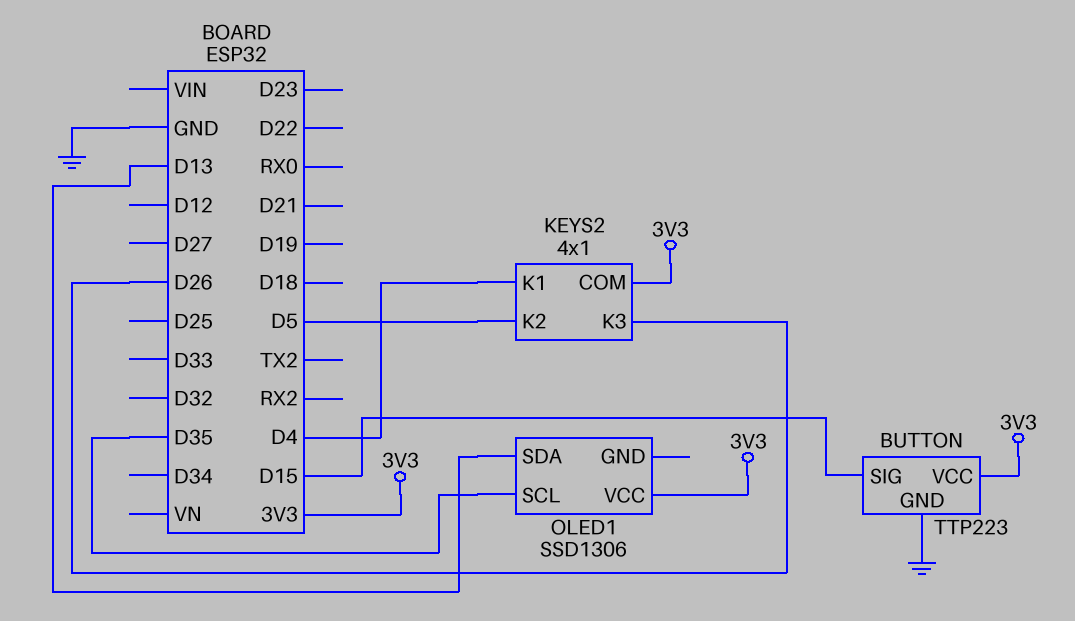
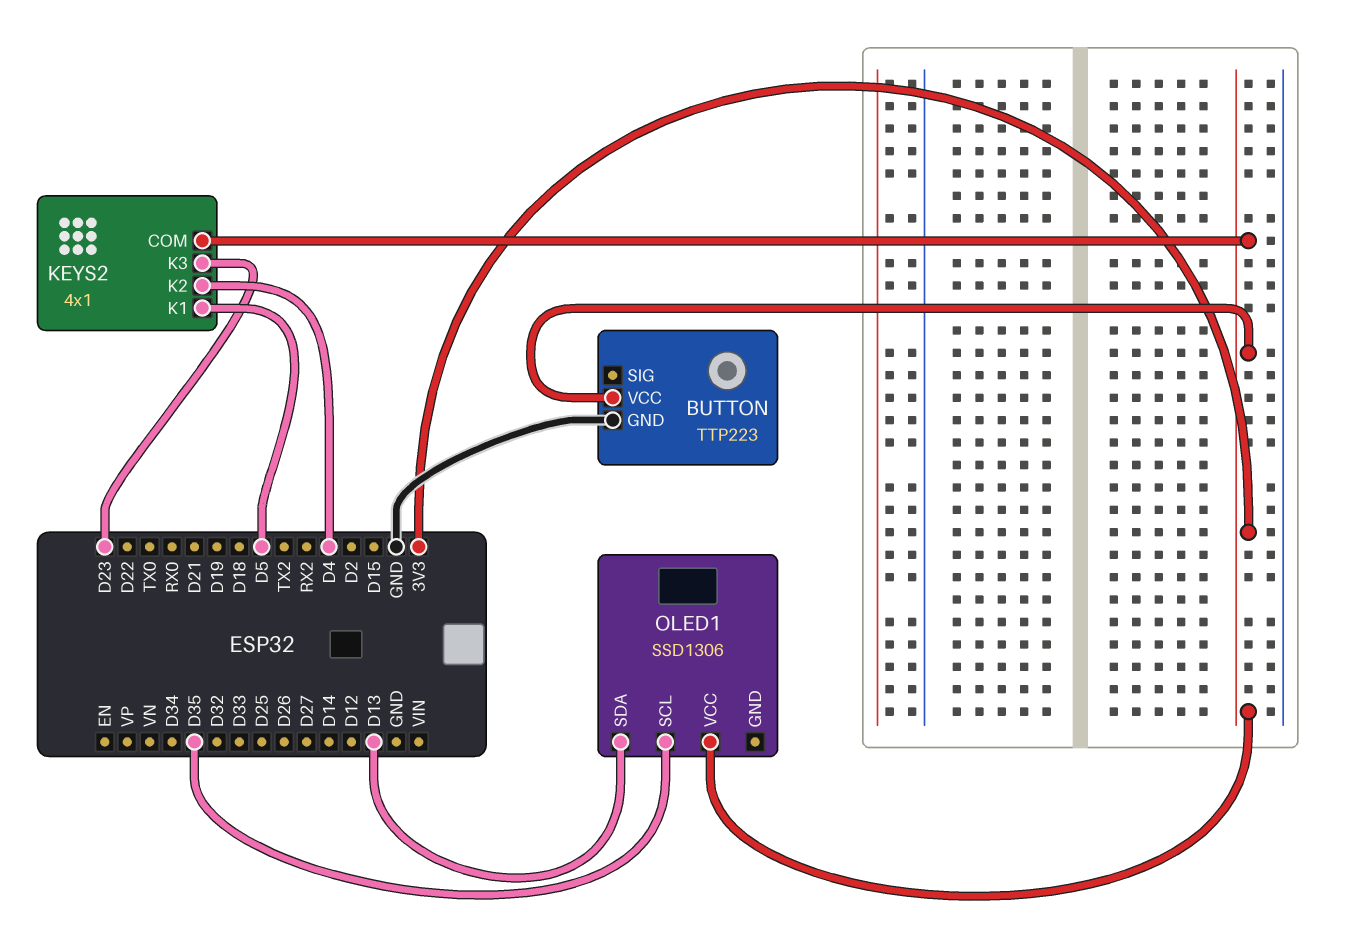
BUTTON pin SIG: D15 -> none
KEYS2 pin K1: D4 -> D5
KEYS2 pin K2: D5 -> D4
KEYS2 pin K3: D26 -> D23

